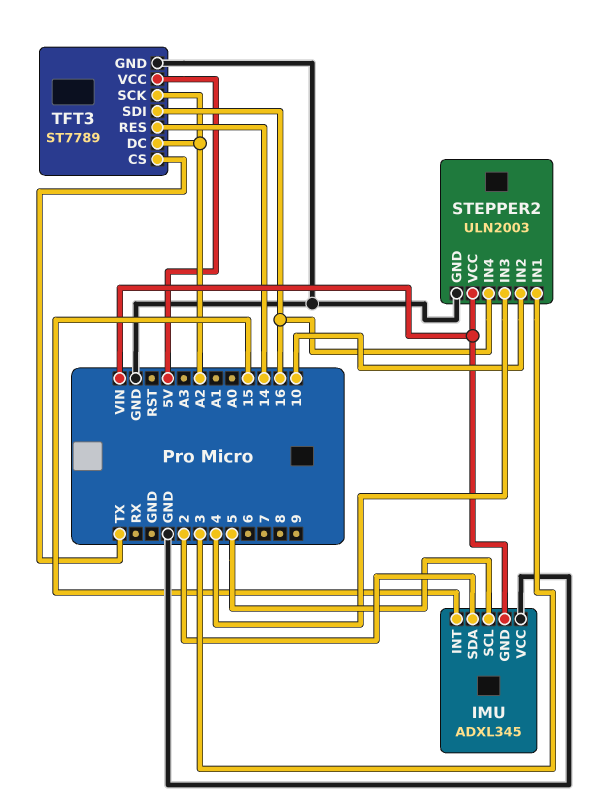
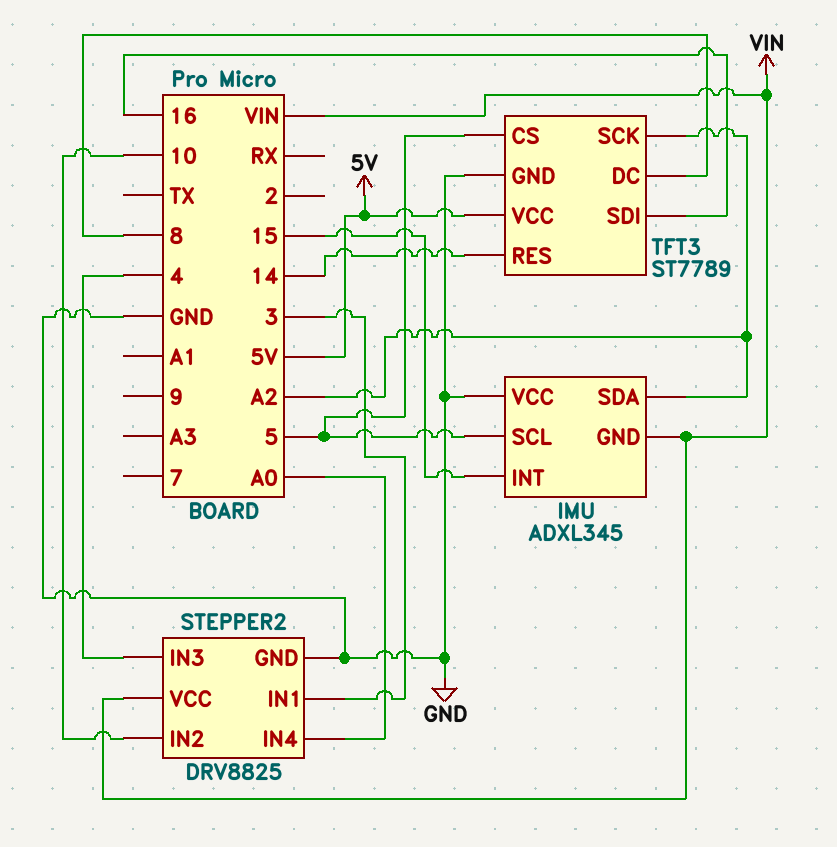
IMU pin SDA: 2 -> A2
STEPPER2: ULN2003 -> DRV8825
STEPPER2 pin IN4: 16 -> A0
TFT3 pin CS: TX -> 5
TFT3 pin DC: A2 -> 8

